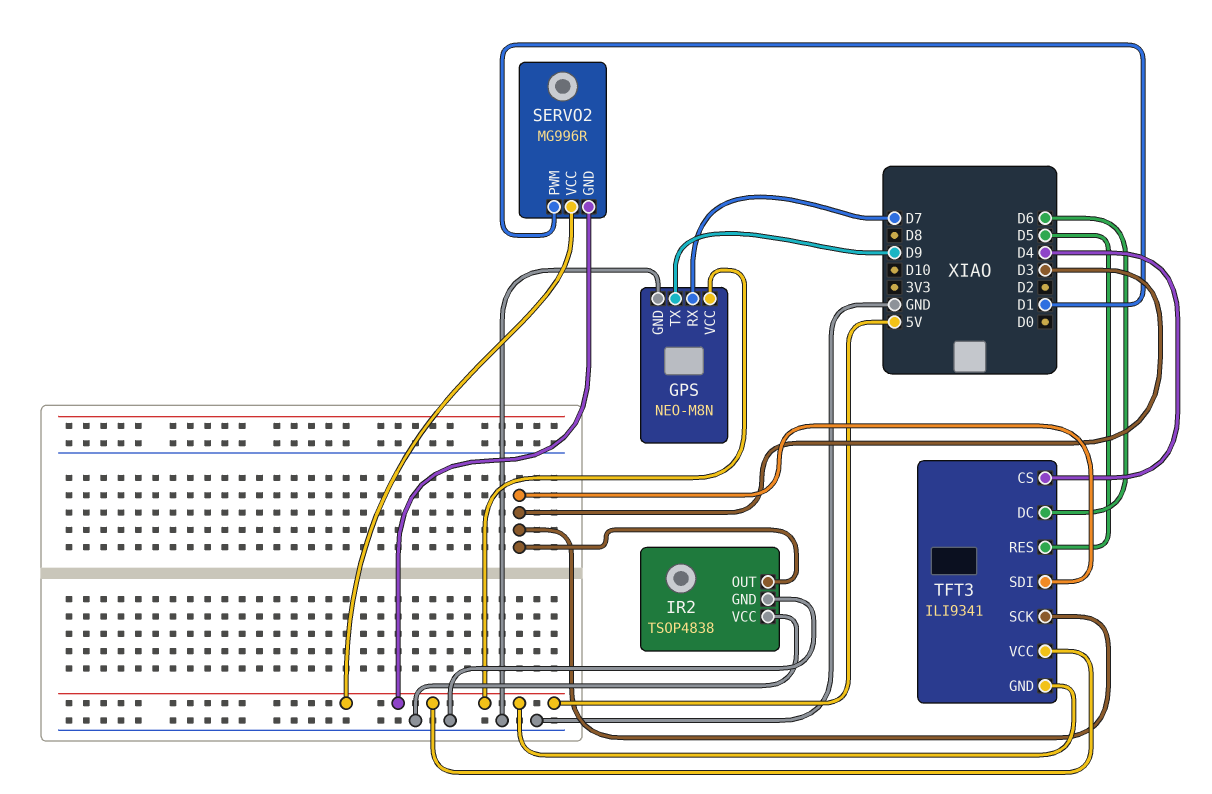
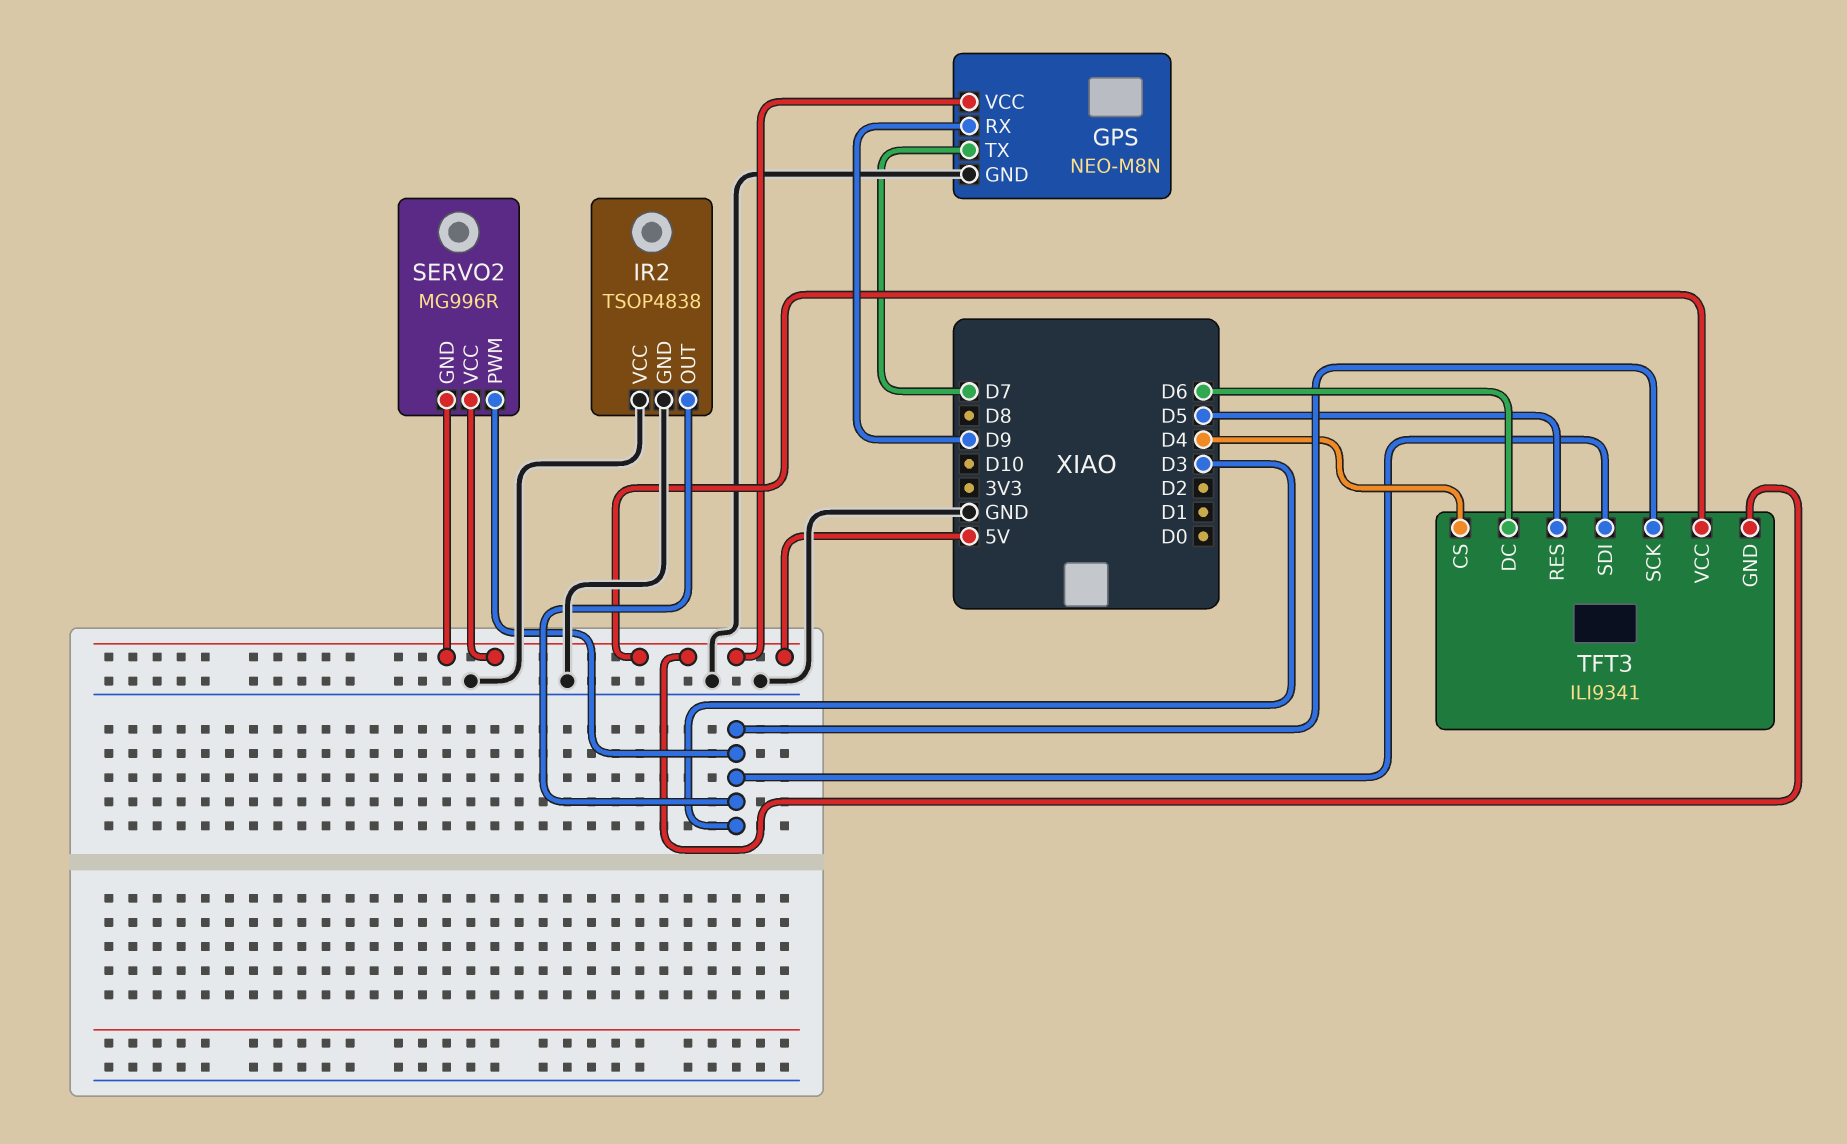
GPS pin RX: D7 -> D9
GPS pin TX: D9 -> D7
SERVO2 pin PWM: D1 -> D3

